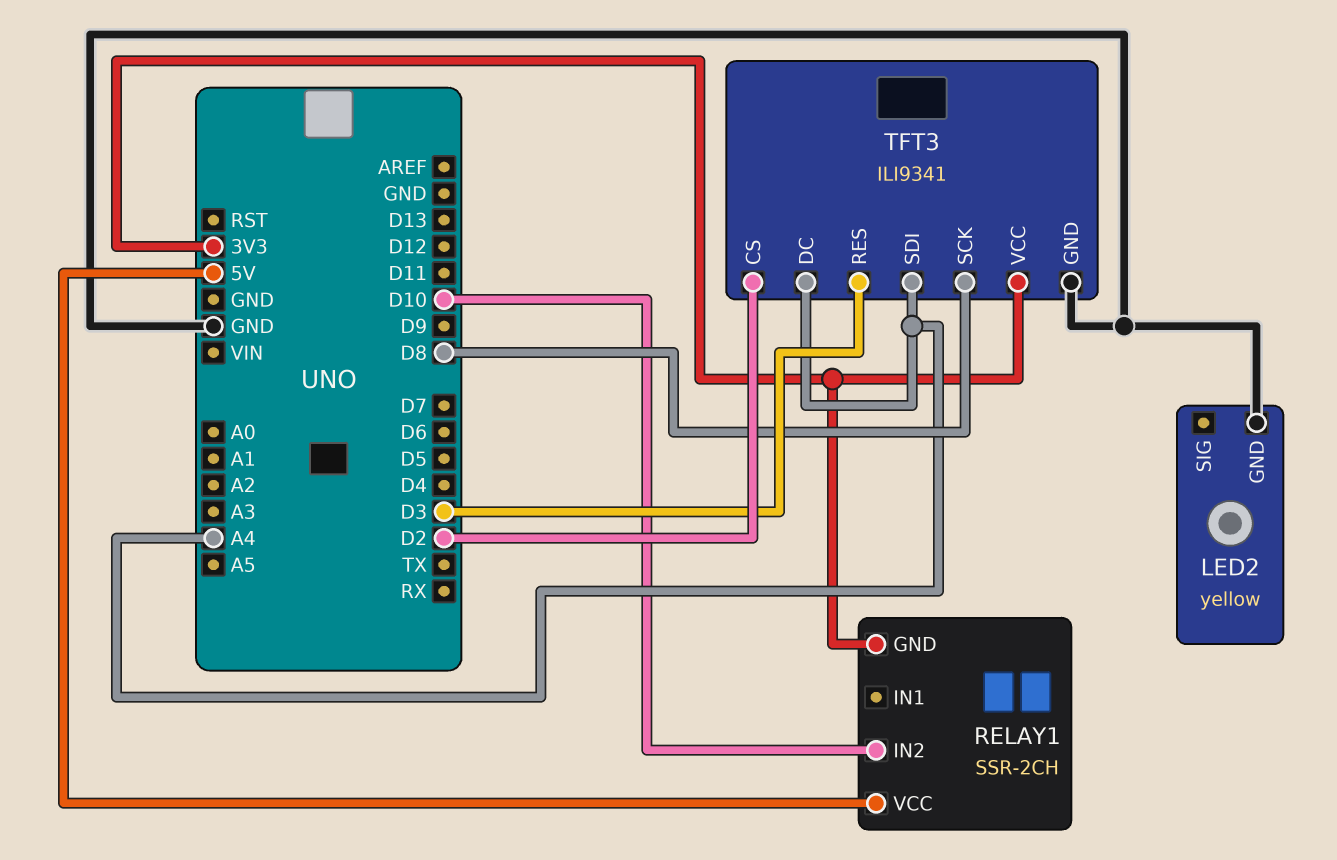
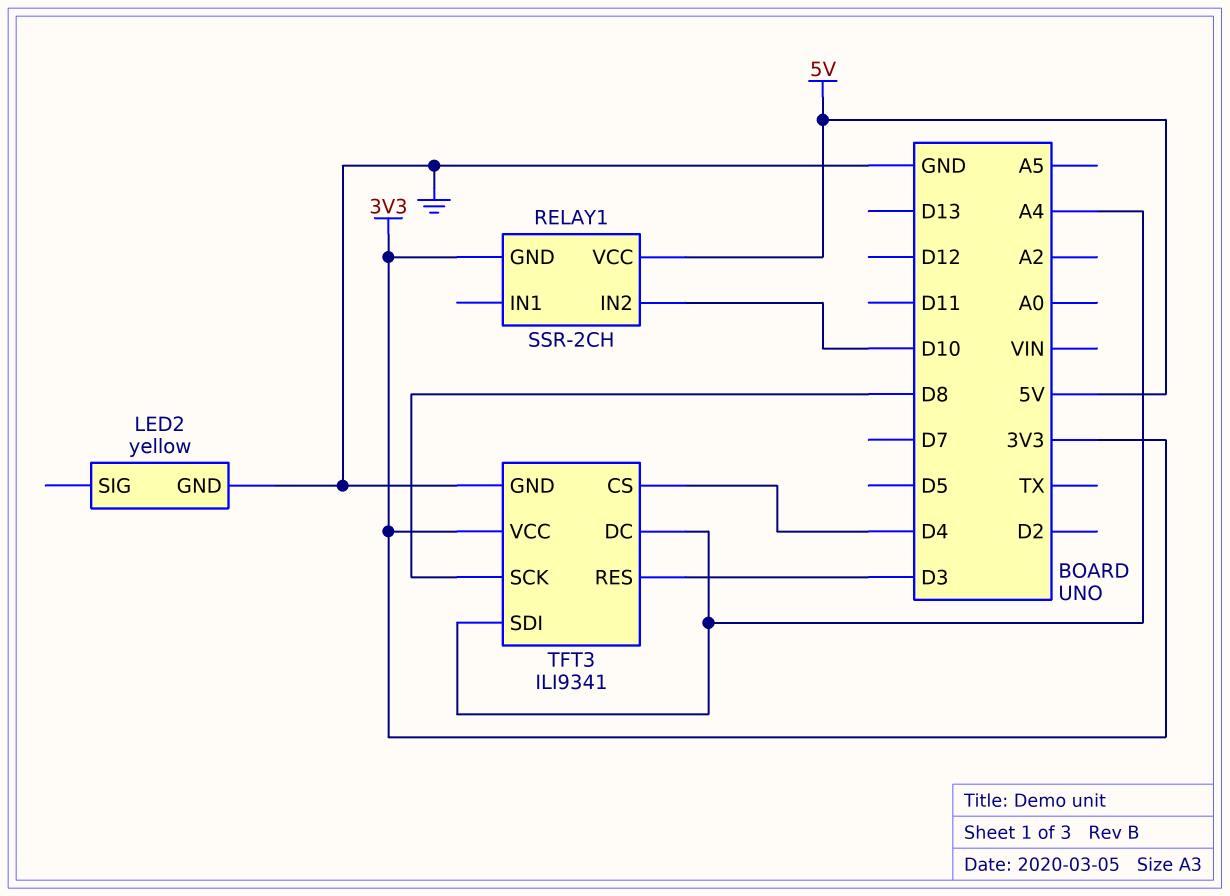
TFT3 pin CS: D2 -> D4

